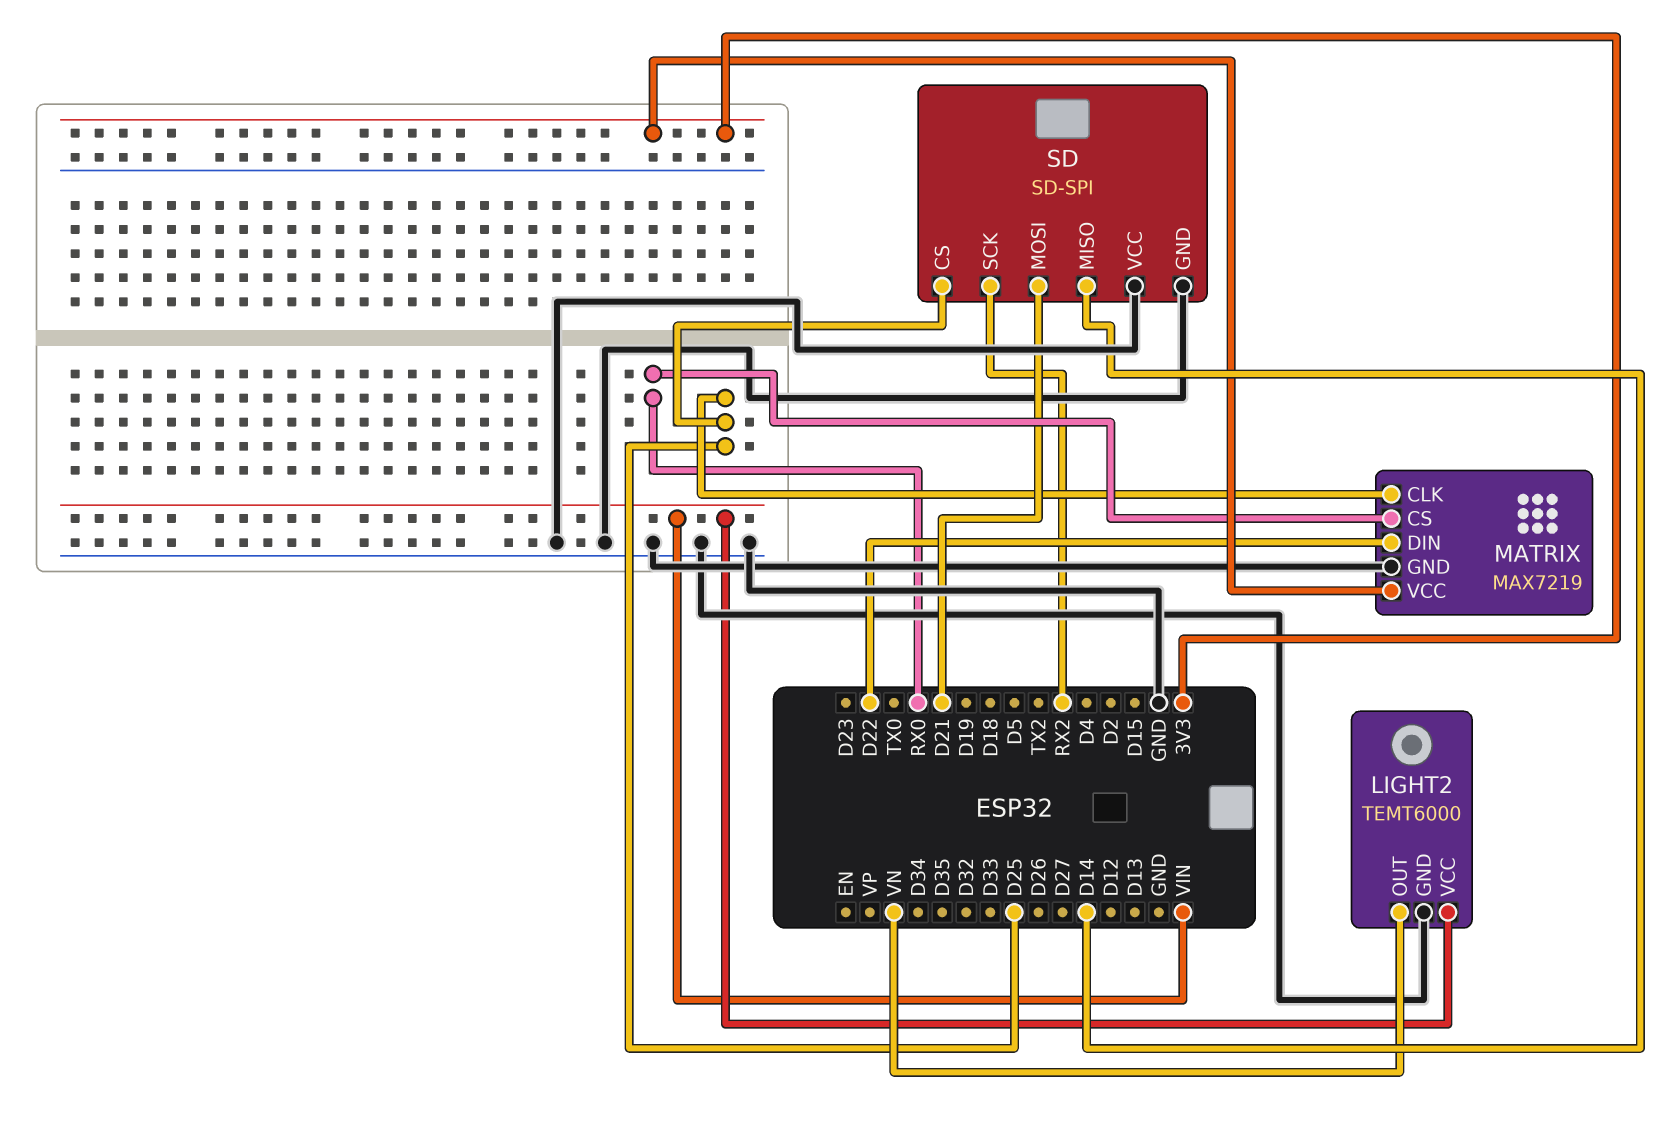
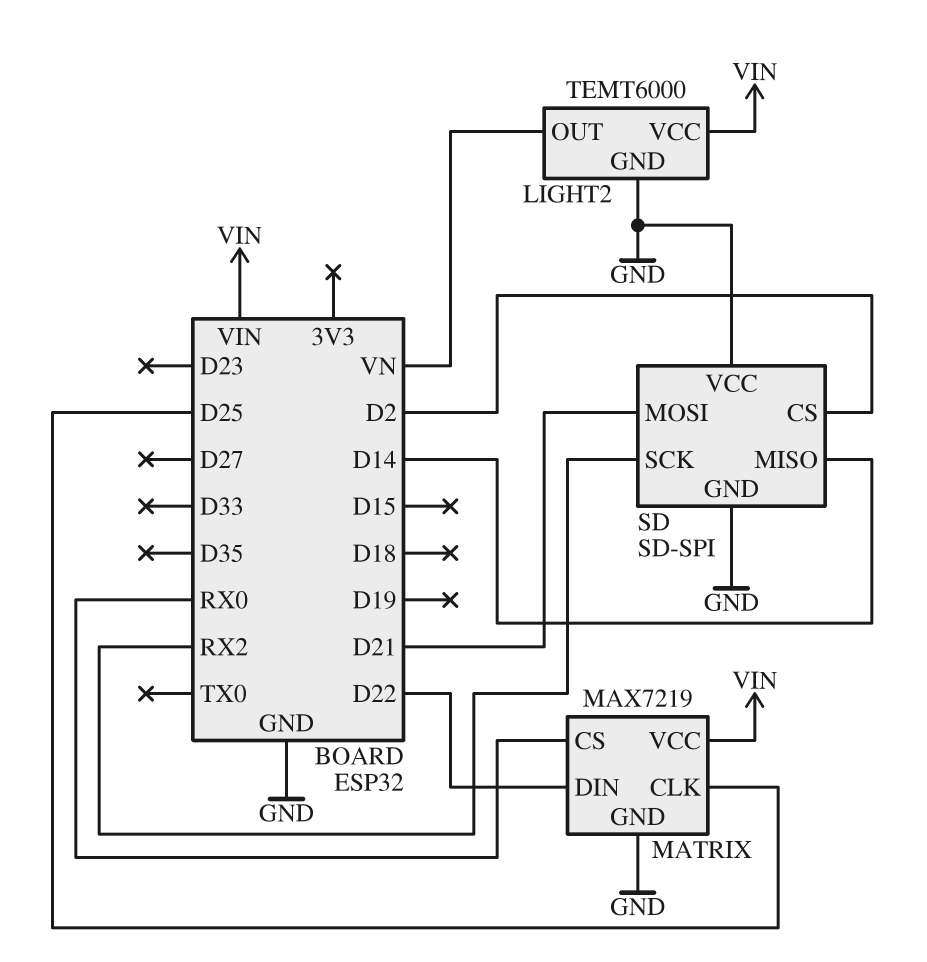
MATRIX pin VCC: 3V3 -> VIN
SD pin CS: D25 -> D2

